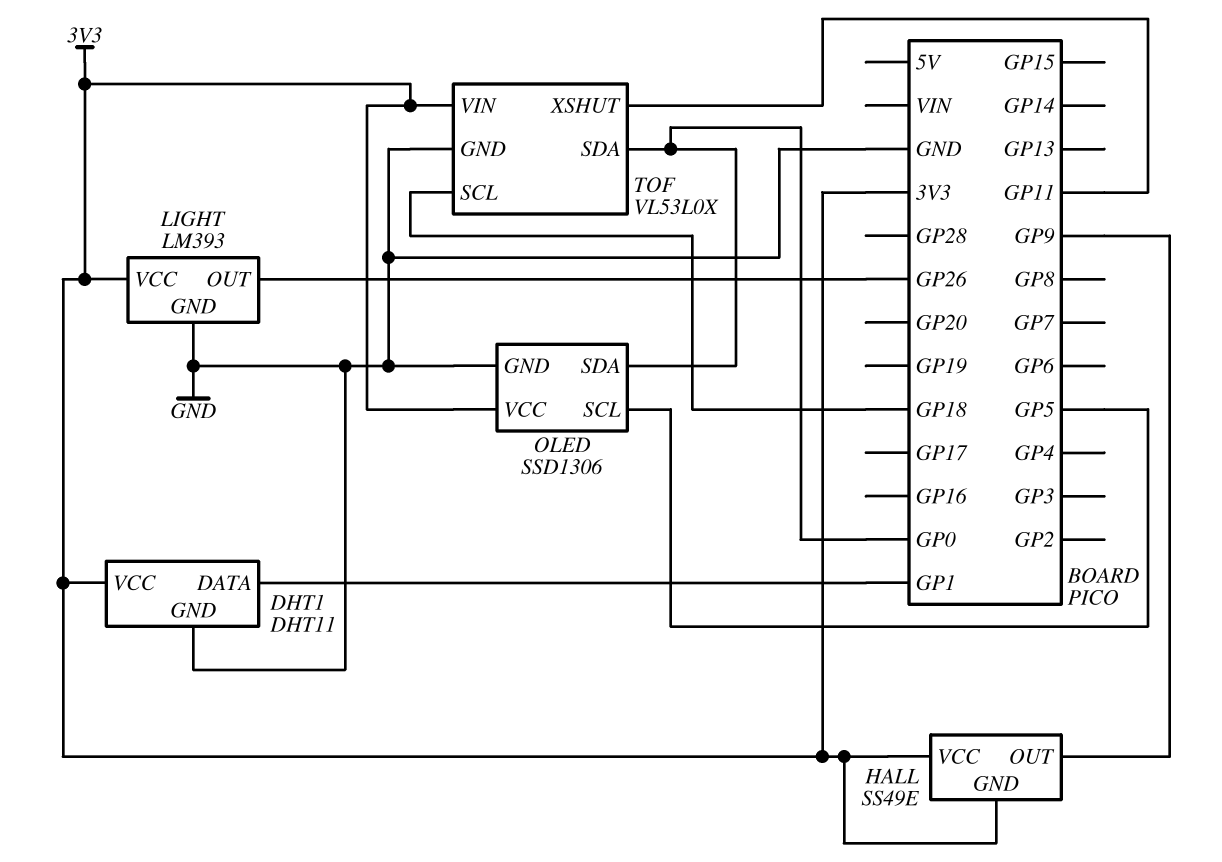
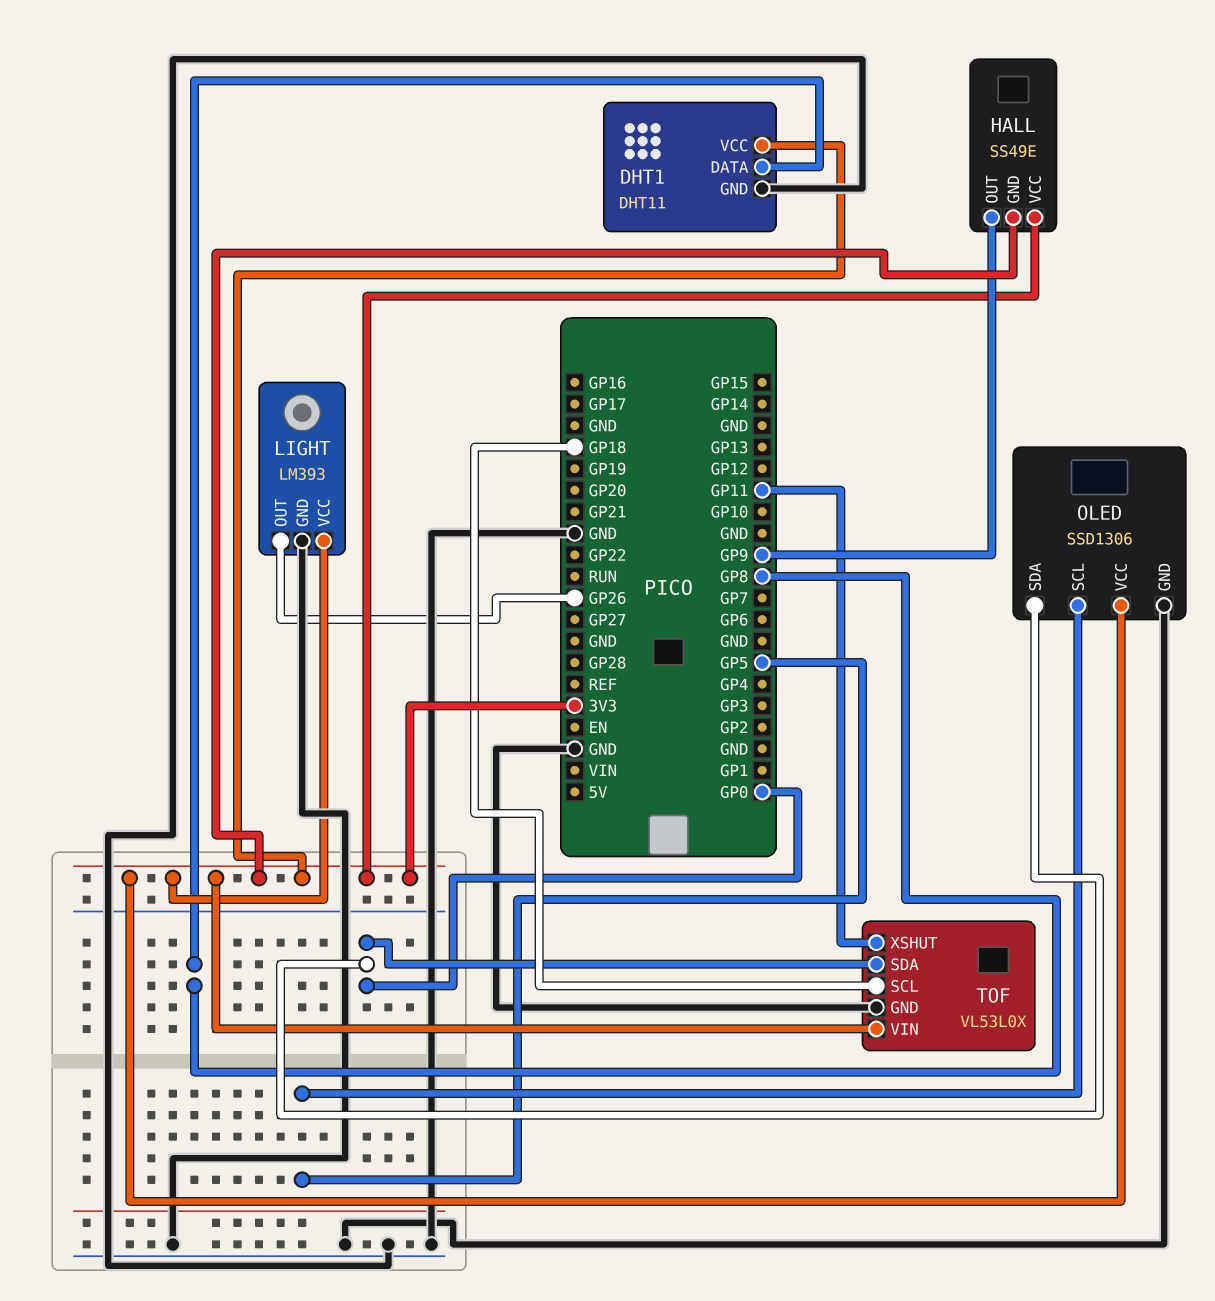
DHT1 pin DATA: GP1 -> GP8

